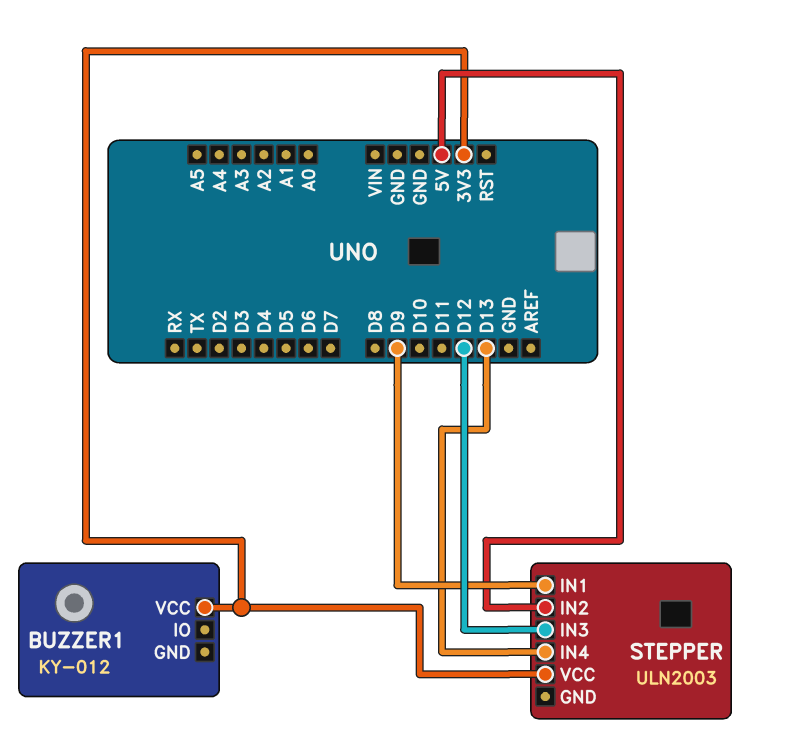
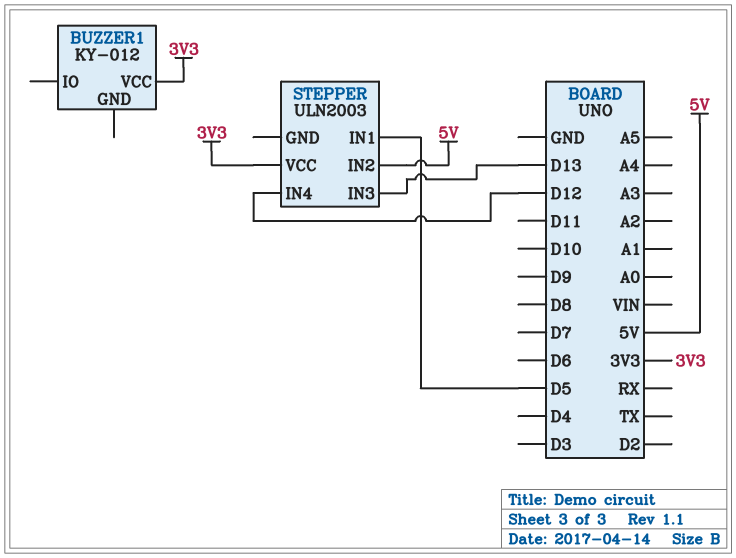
STEPPER pin IN1: D9 -> D5
STEPPER pin IN3: D12 -> D13
STEPPER pin IN4: D13 -> D12

